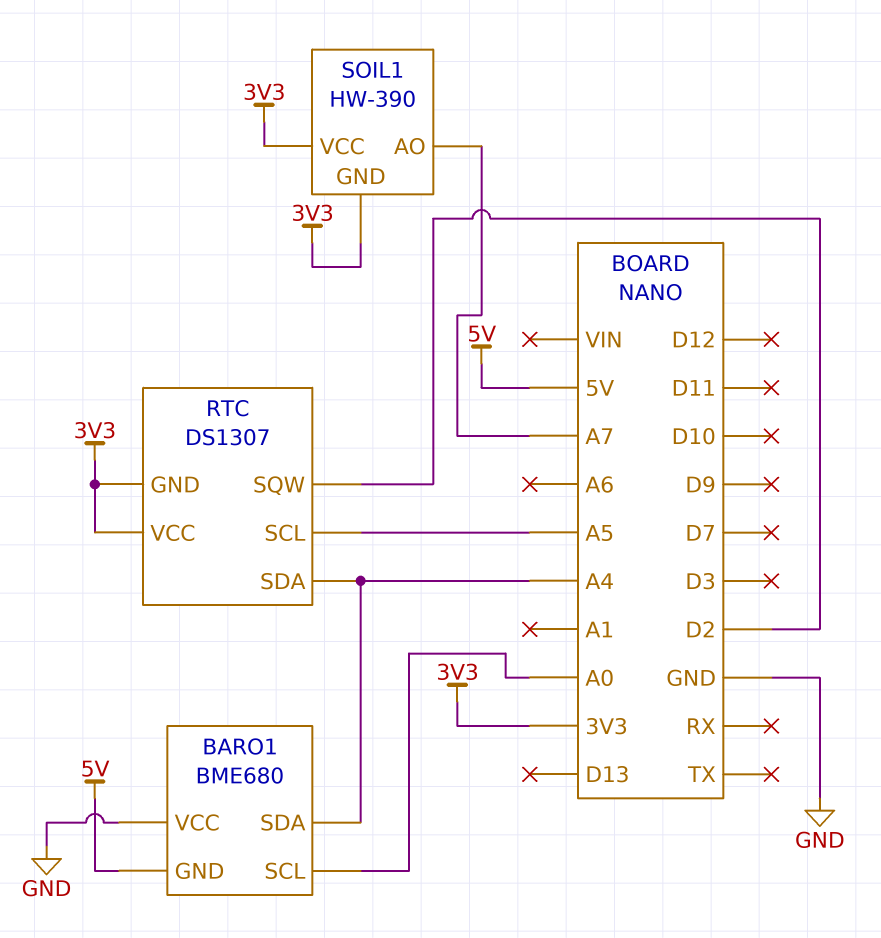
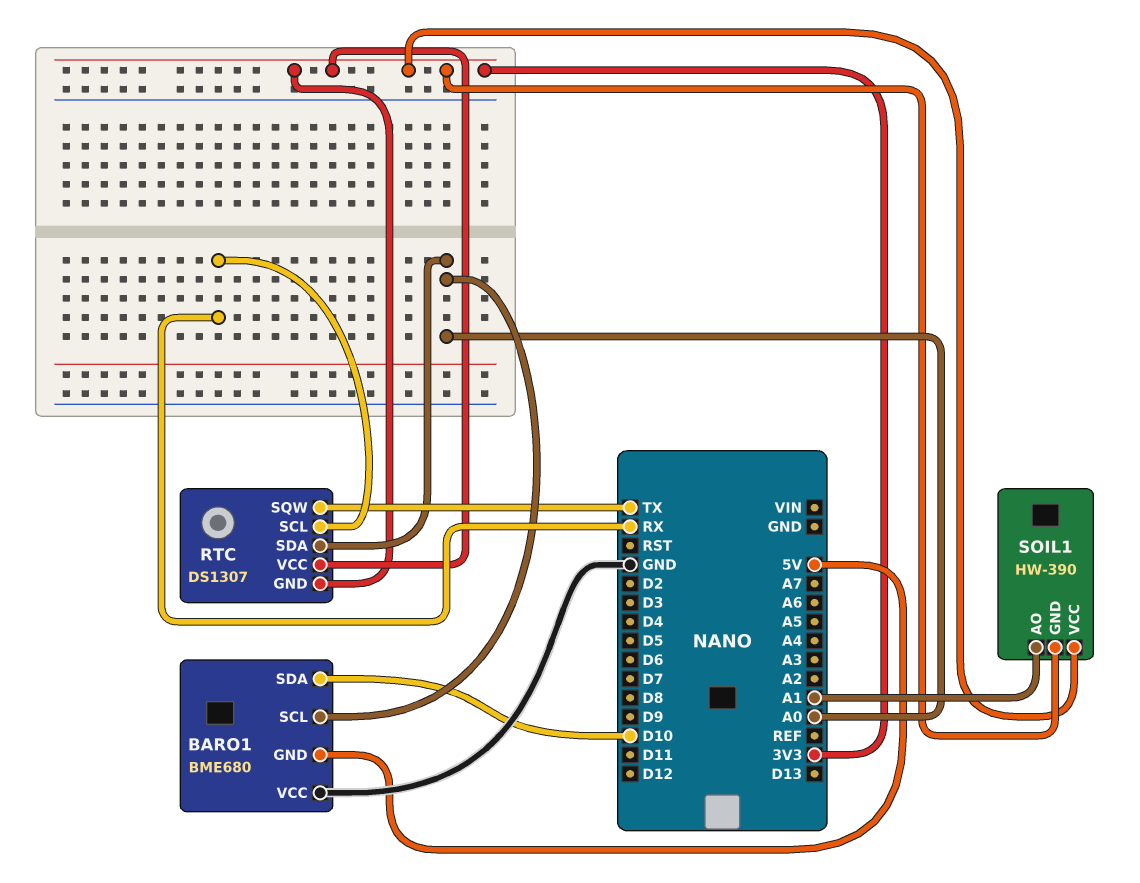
BARO1 pin SDA: A4 -> D10
RTC pin SCL: A5 -> RX
RTC pin SDA: A4 -> A0
RTC pin SQW: D2 -> TX
SOIL1 pin AO: A7 -> A1

